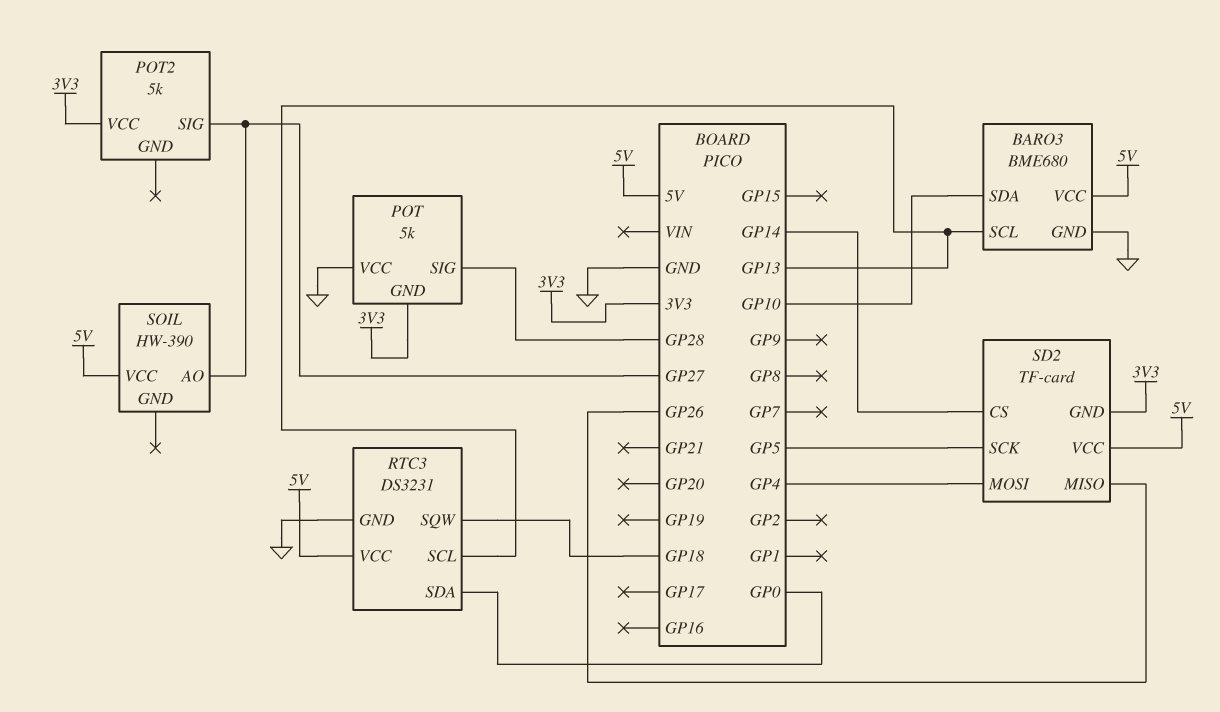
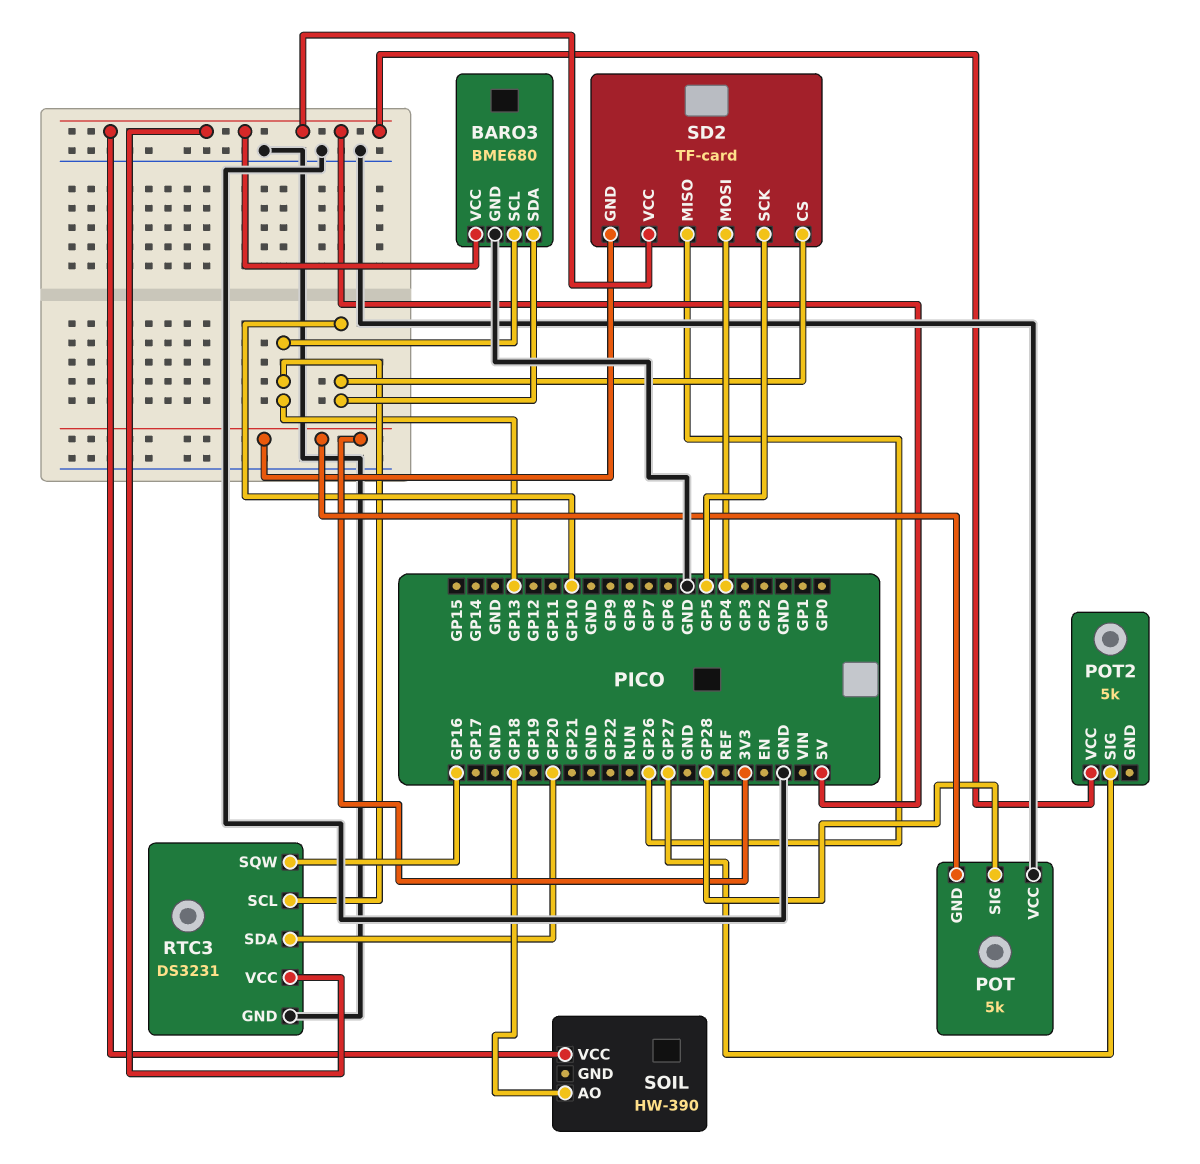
POT2 pin VCC: 3V3 -> 5V
RTC3 pin SDA: GP0 -> GP20
RTC3 pin SQW: GP18 -> GP16
SD2 pin CS: GP14 -> GP10
SOIL pin AO: GP27 -> GP18

